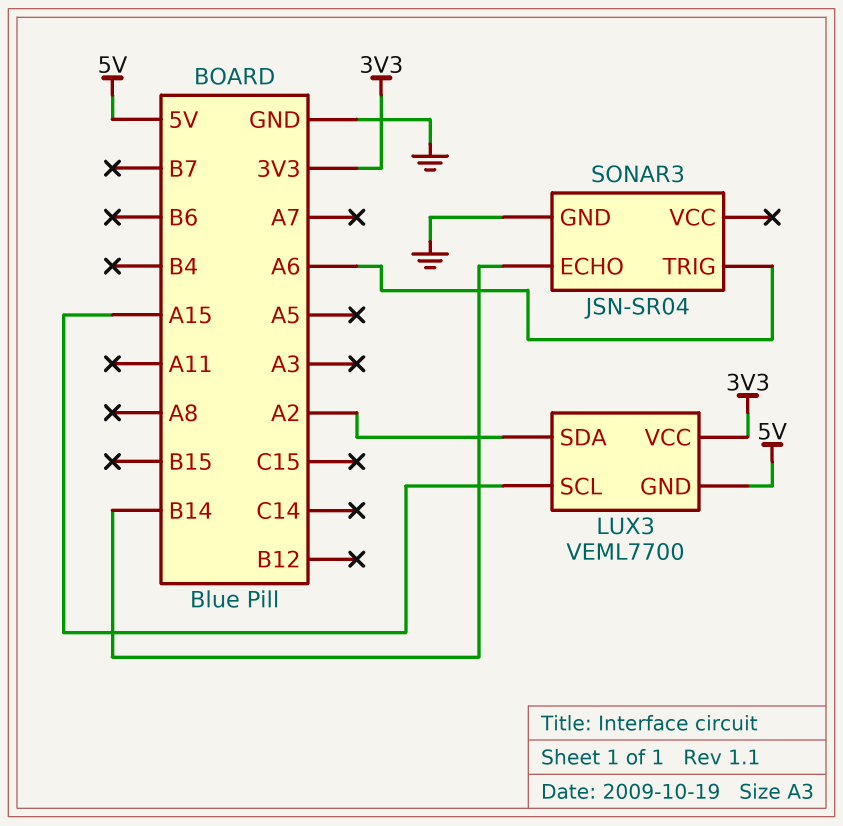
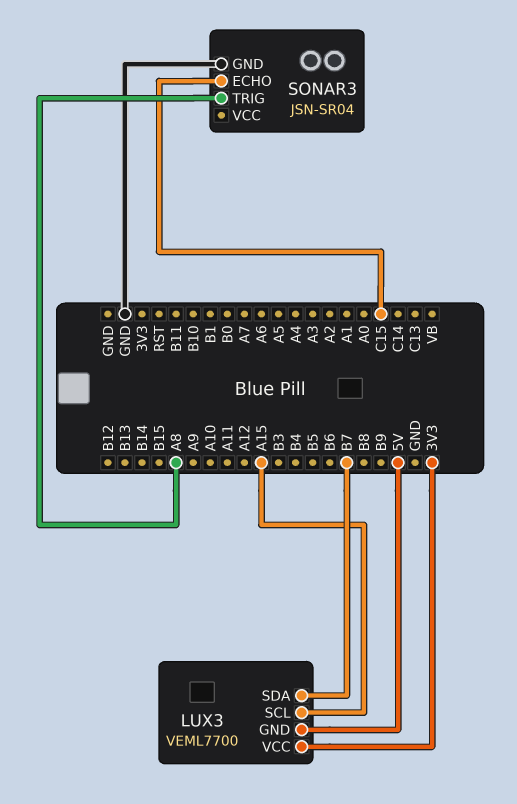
LUX3 pin SDA: A2 -> B7
SONAR3 pin ECHO: B14 -> C15
SONAR3 pin TRIG: A6 -> A8

